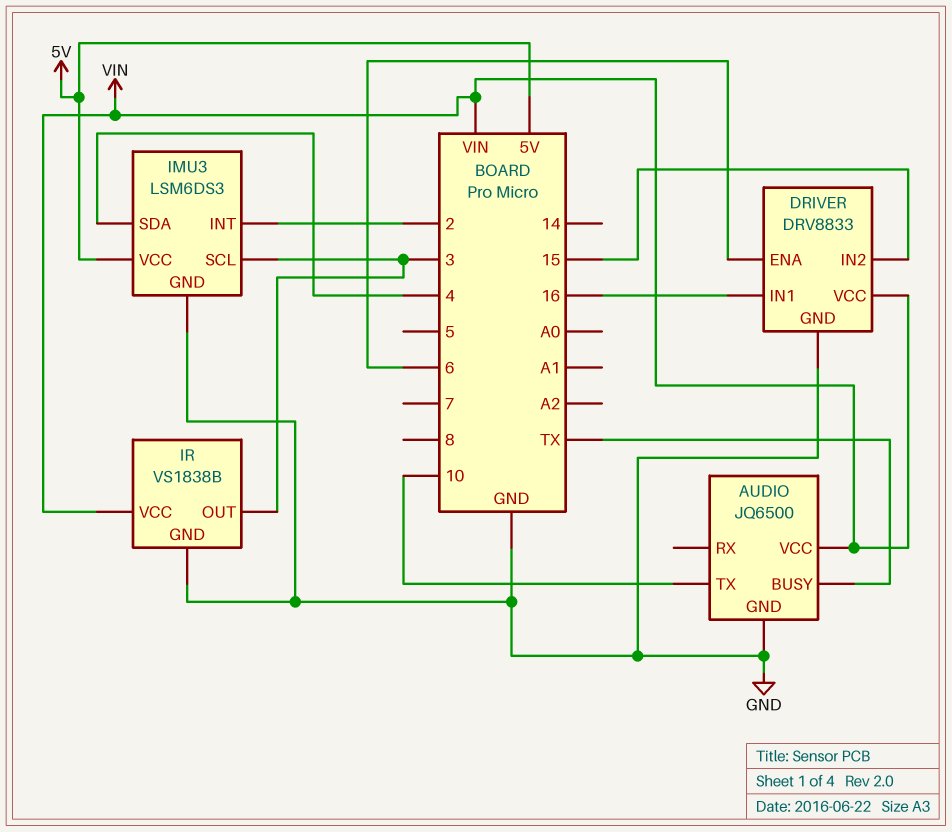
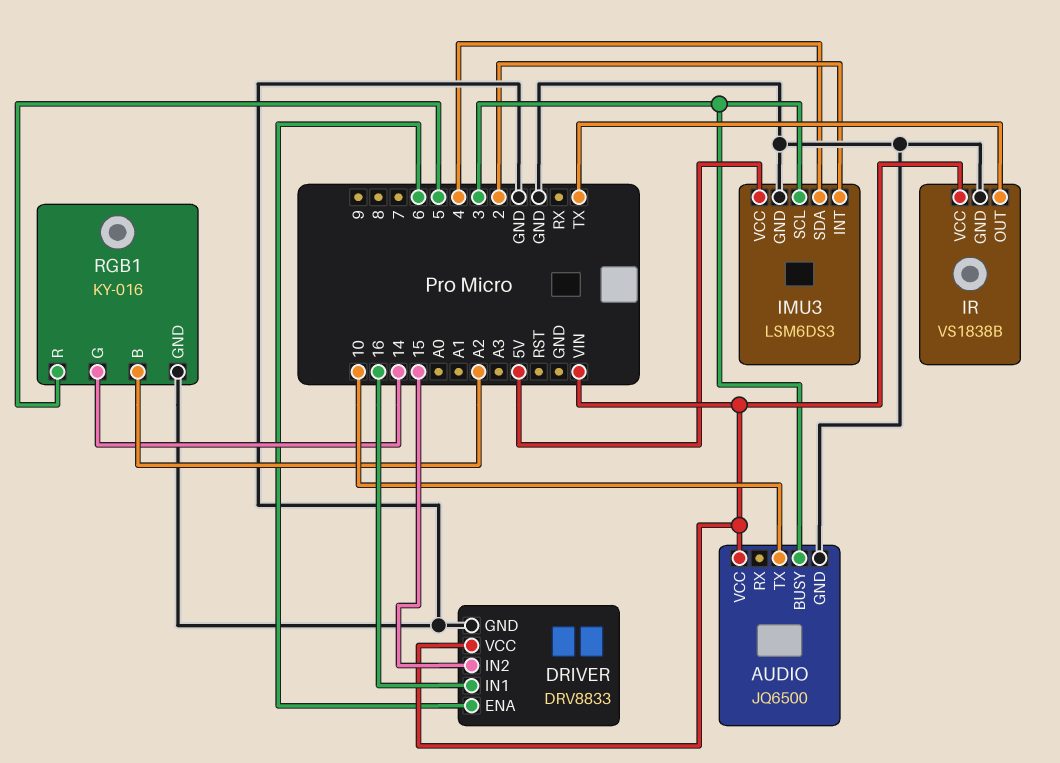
AUDIO pin BUSY: TX -> 3
IR pin OUT: 3 -> TX
RGB1: none -> KY-016
RGB1 pin B: none -> A2
RGB1 pin G: none -> 14
RGB1 pin GND: none -> GND
RGB1 pin R: none -> 5

